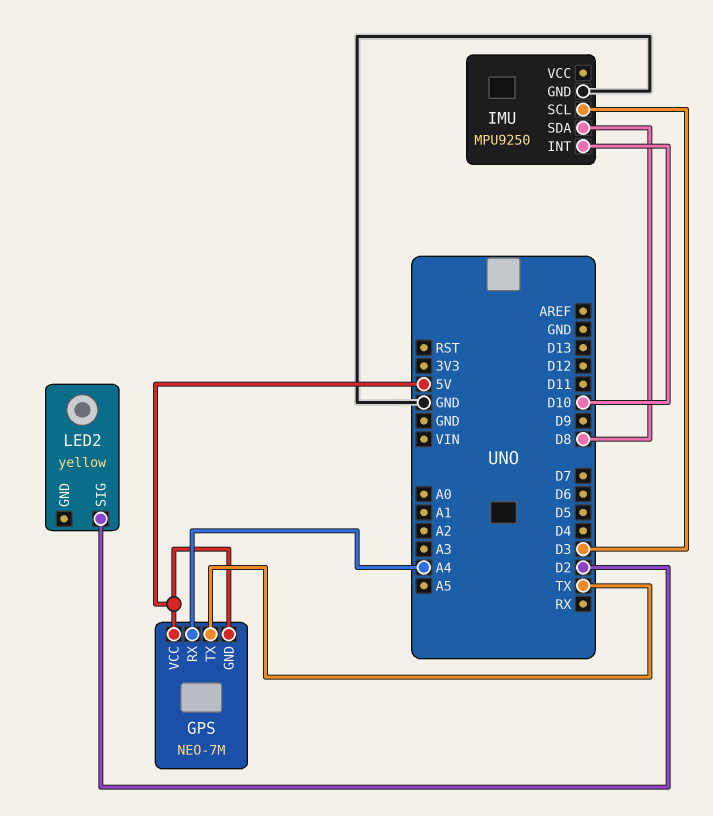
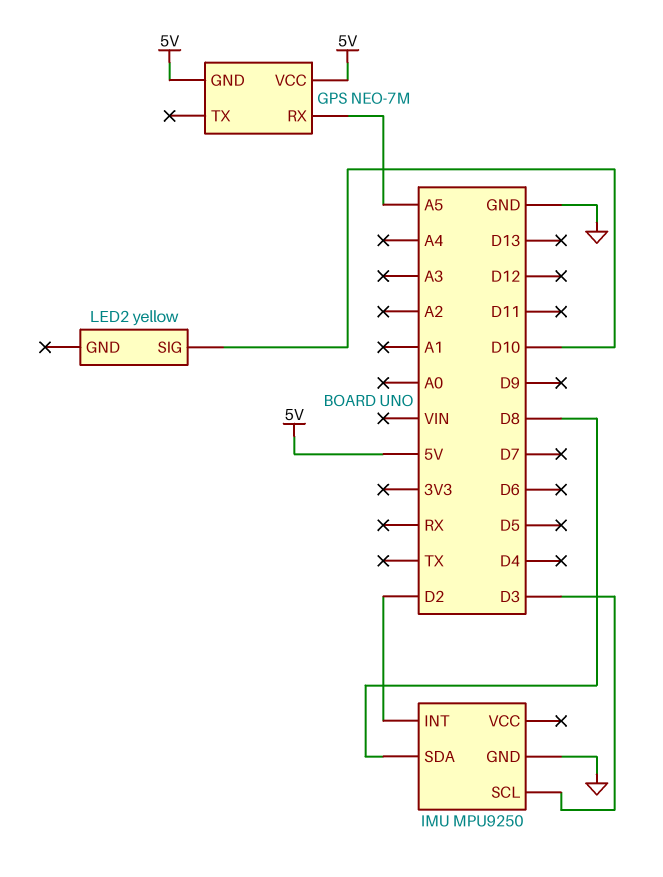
GPS pin RX: A4 -> A5
GPS pin TX: TX -> none
IMU pin INT: D10 -> D2
LED2 pin SIG: D2 -> D10

